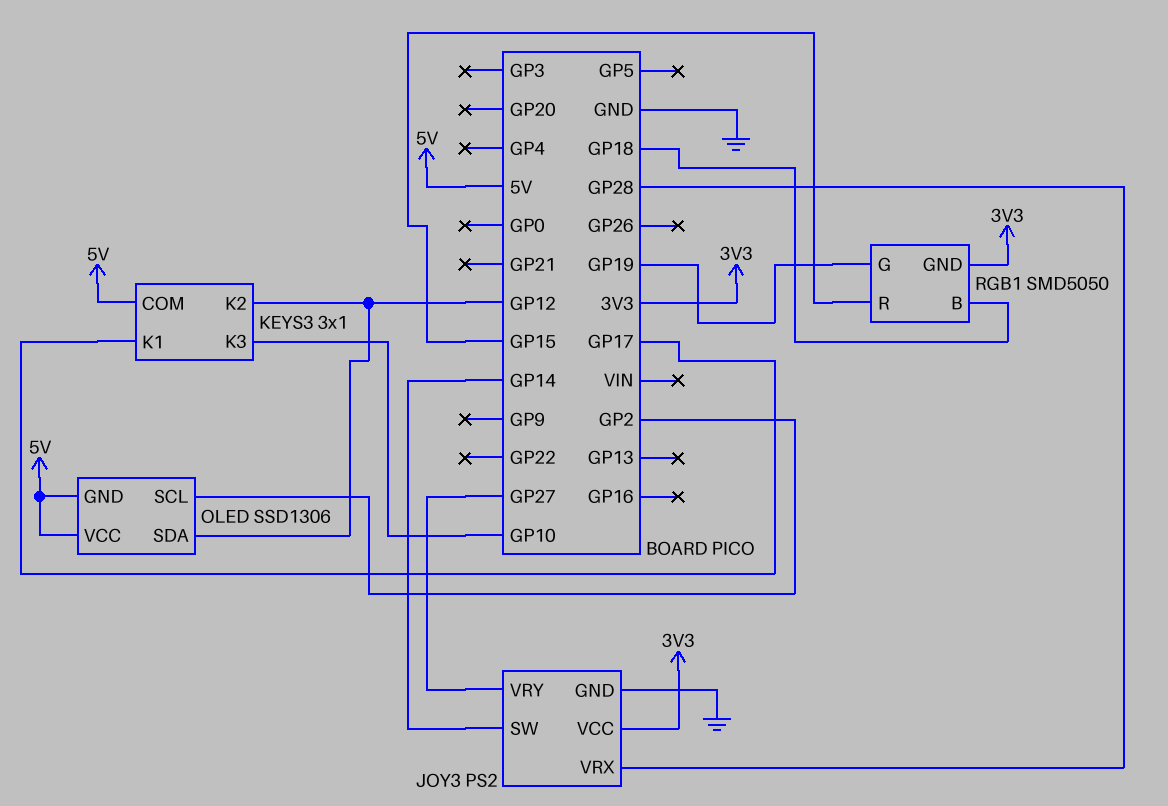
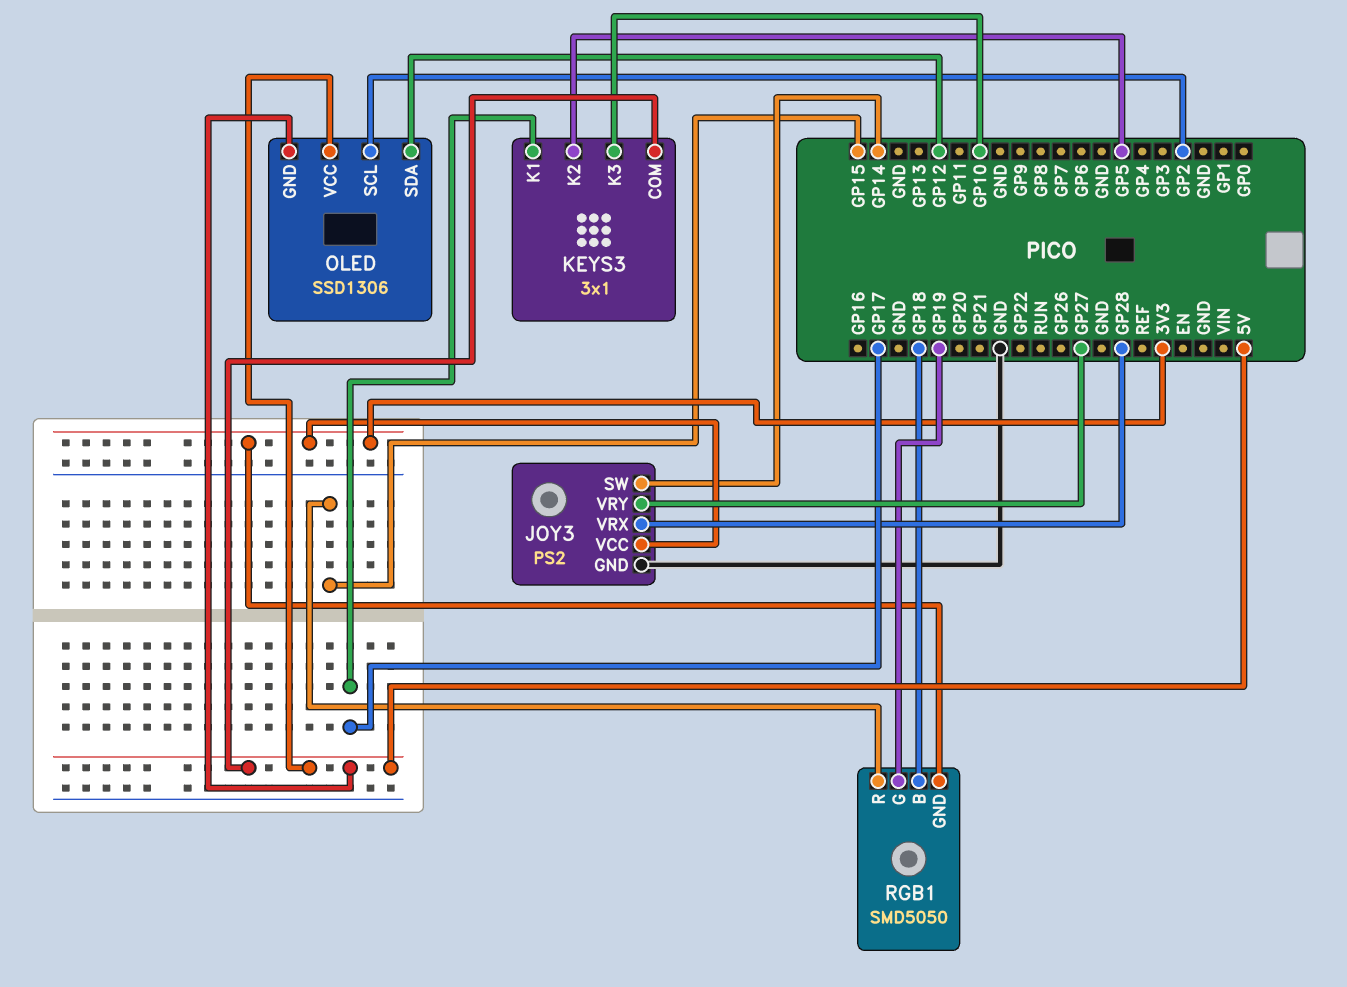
KEYS3 pin K2: GP12 -> GP5

